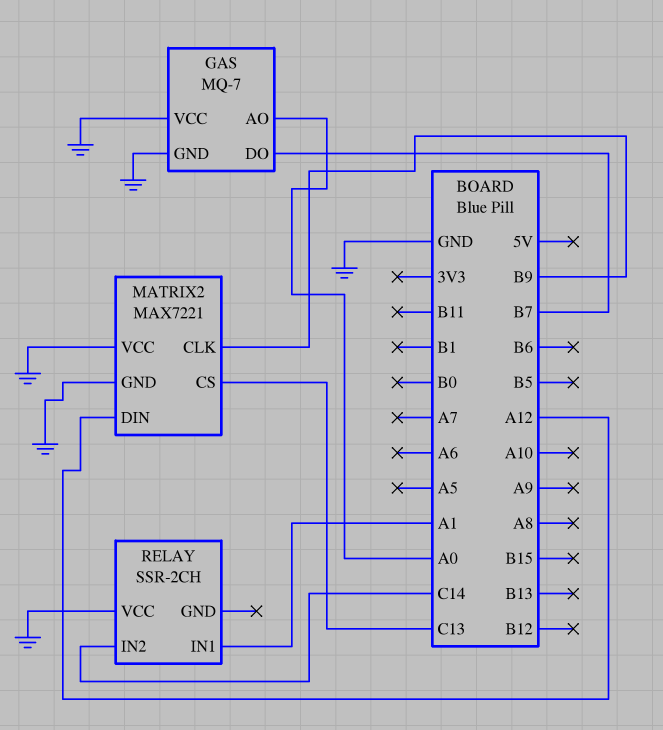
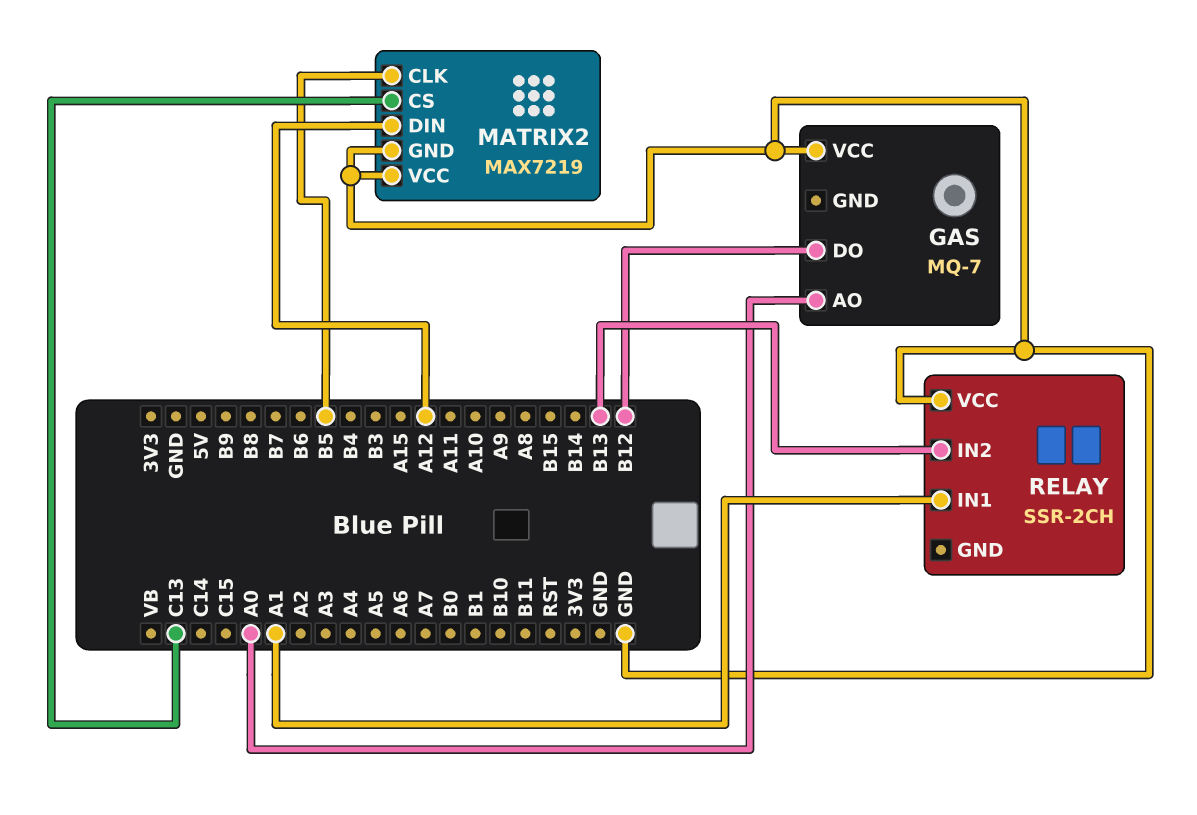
GAS pin DO: B7 -> B12
GAS pin GND: GND -> none
MATRIX2: MAX7221 -> MAX7219
MATRIX2 pin CLK: B9 -> B5
RELAY pin IN2: C14 -> B13

